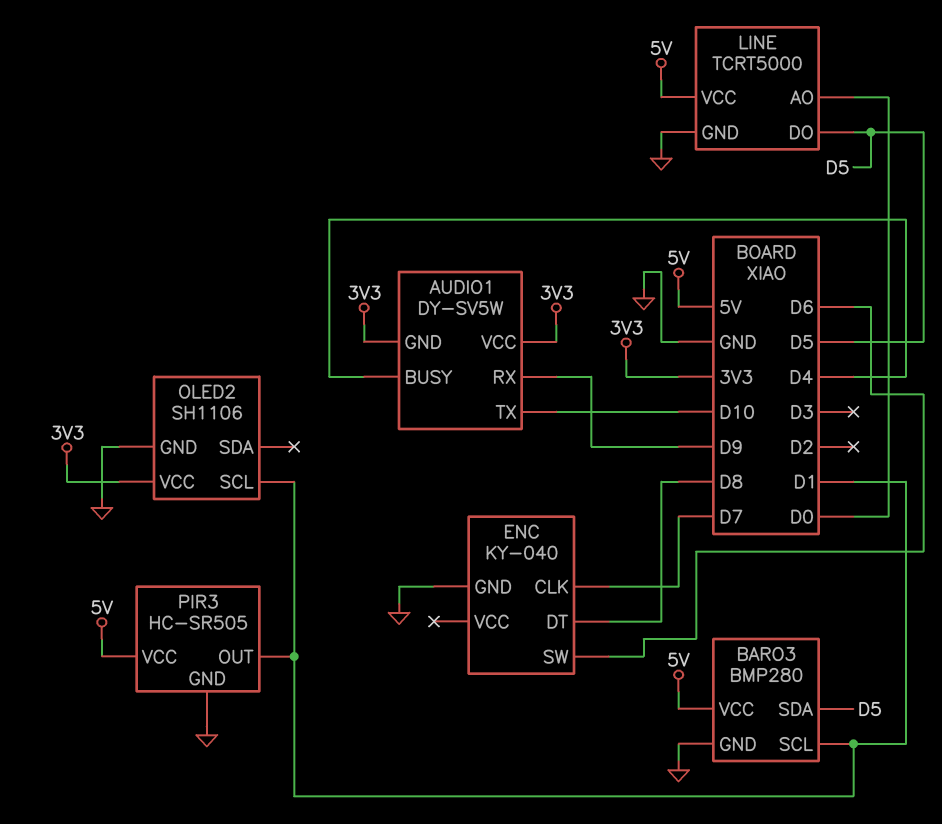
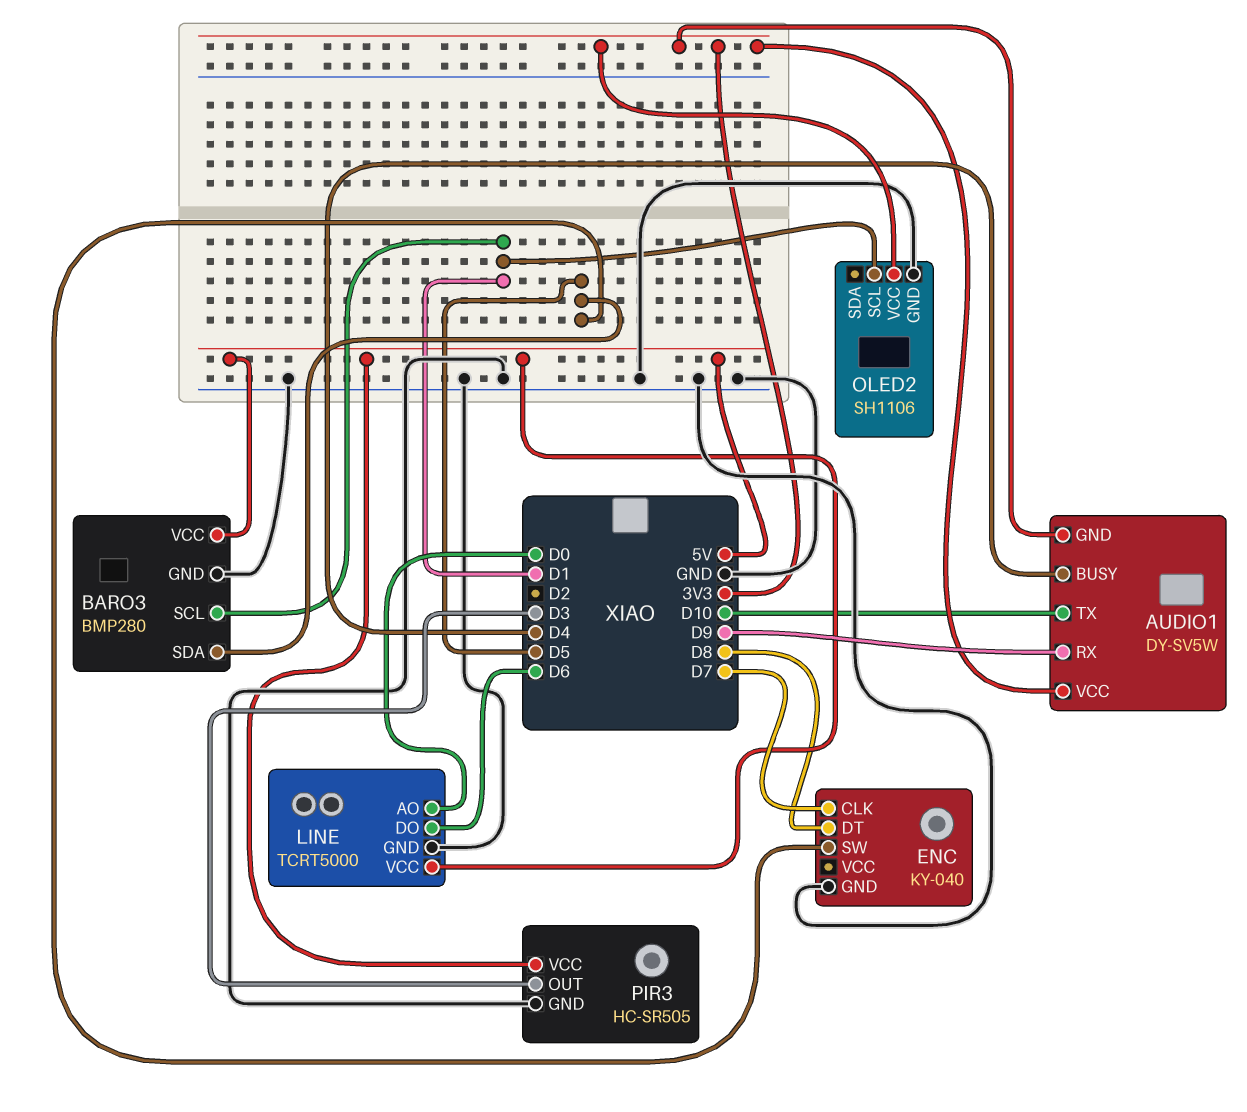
ENC pin SW: D6 -> D5
LINE pin DO: D5 -> D6
PIR3 pin OUT: D1 -> D3

